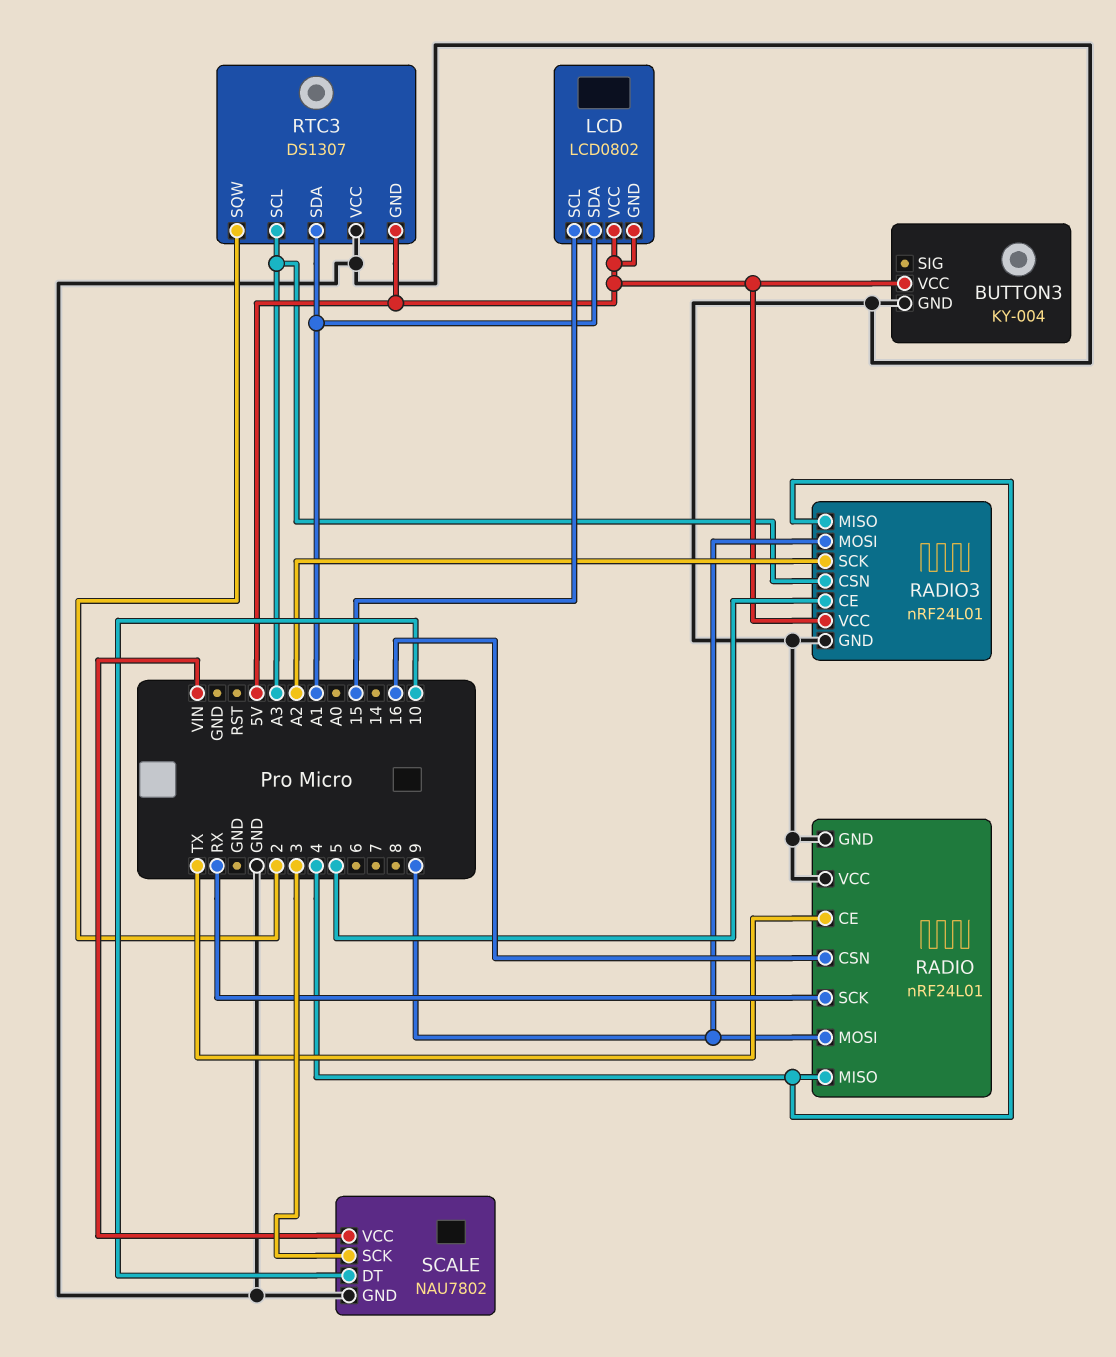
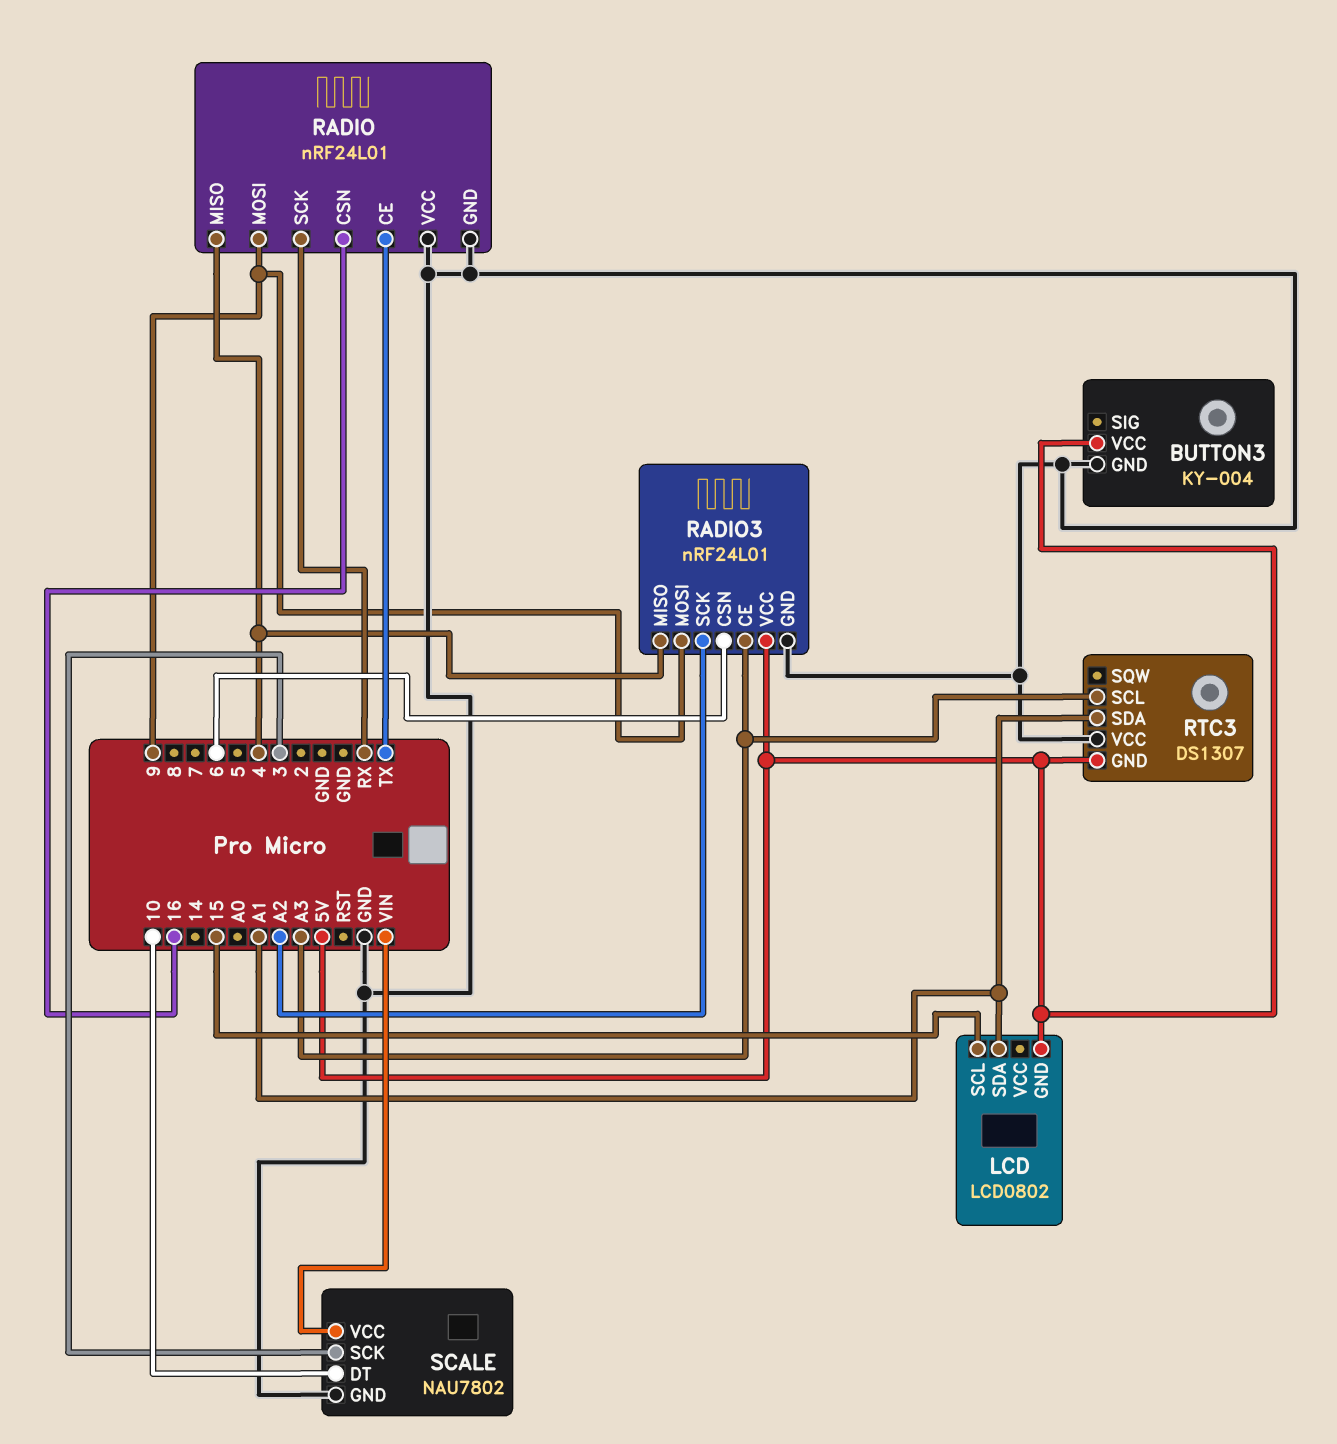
LCD pin VCC: 5V -> none
RADIO3 pin CE: 5 -> A3
RADIO3 pin CSN: A3 -> 6
RTC3 pin SQW: 2 -> none

